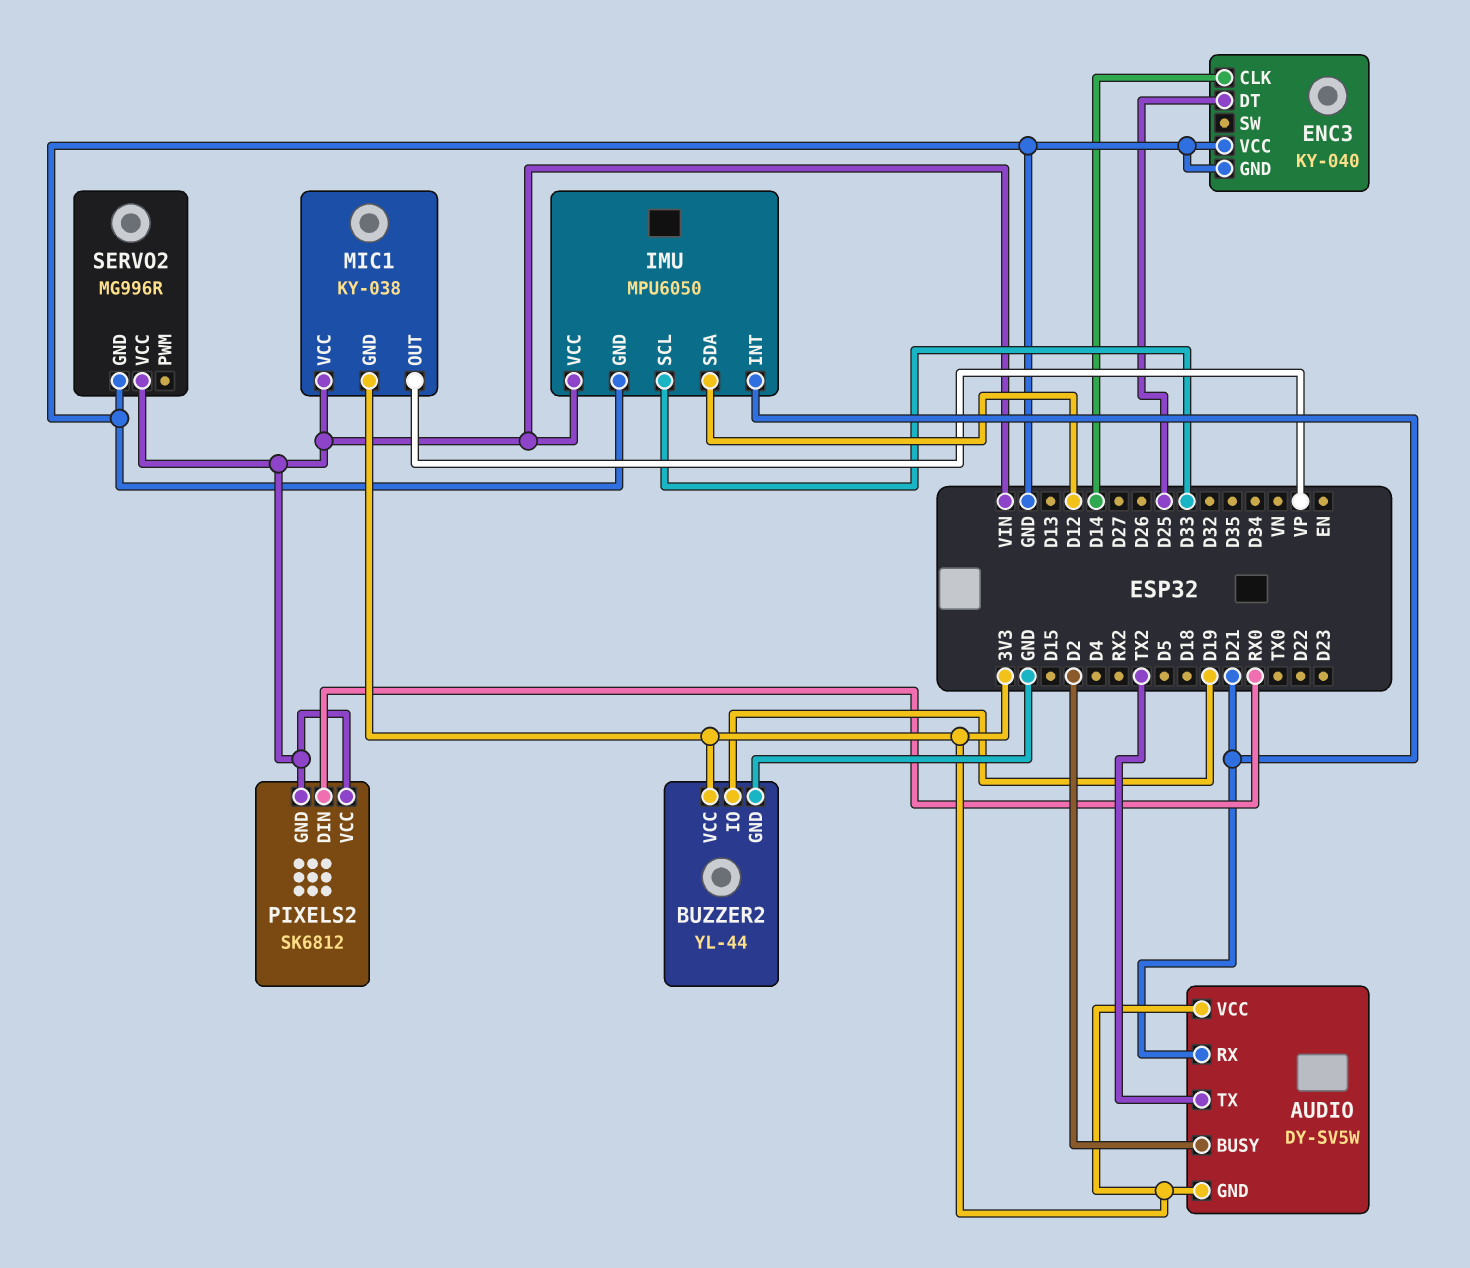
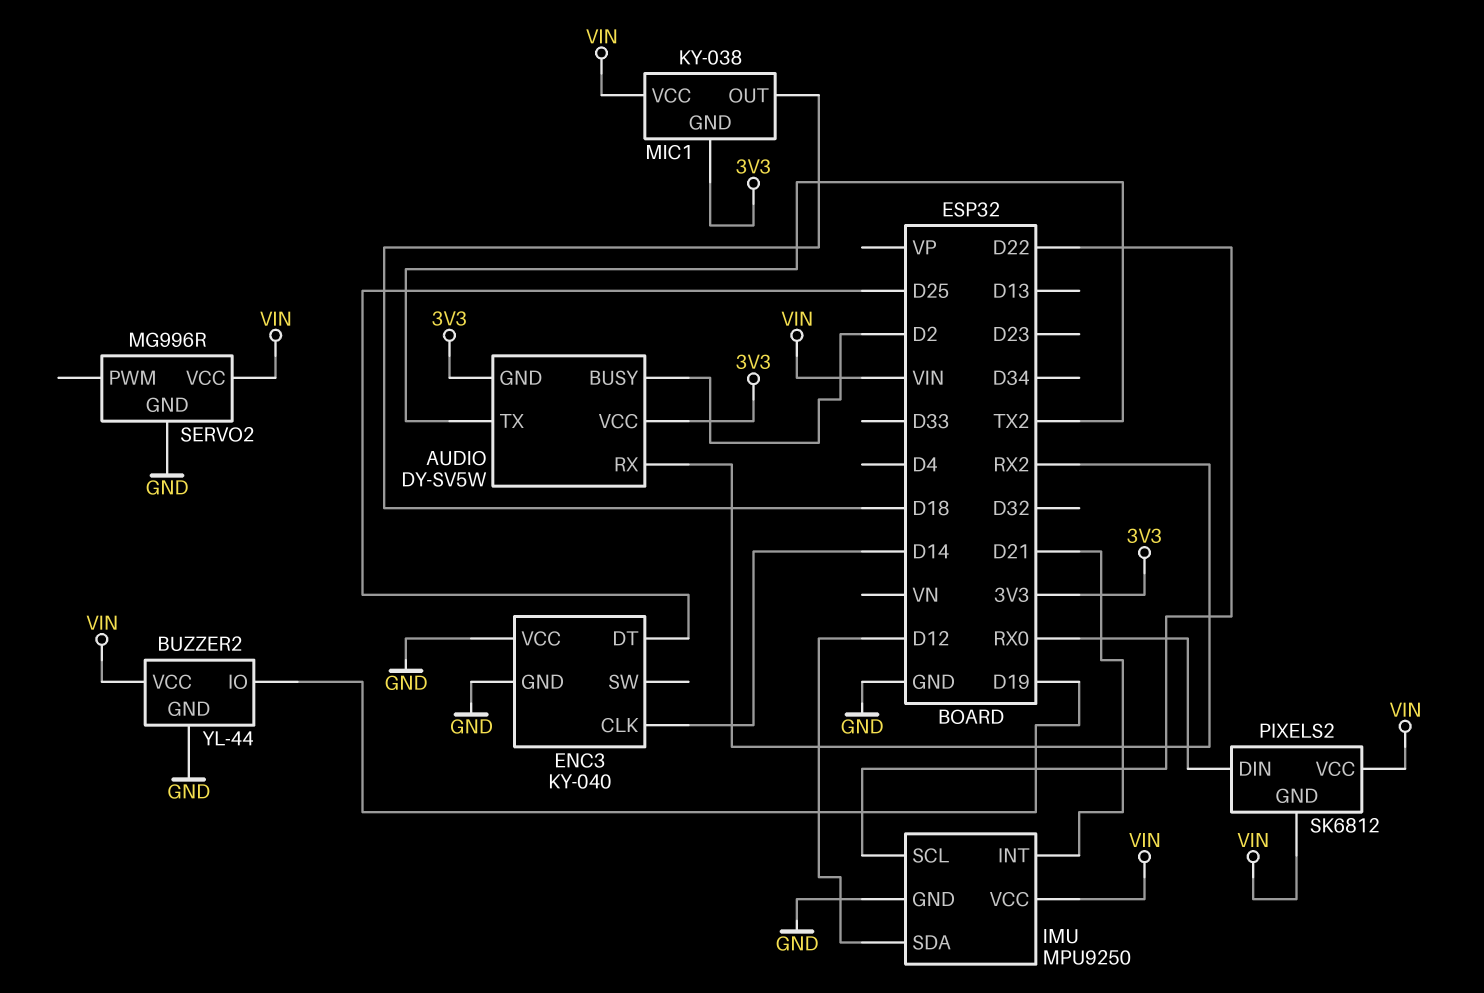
AUDIO pin RX: D21 -> RX2
BUZZER2 pin VCC: 3V3 -> VIN
IMU: MPU6050 -> MPU9250
IMU pin SCL: D33 -> D22
MIC1 pin OUT: VP -> D18

